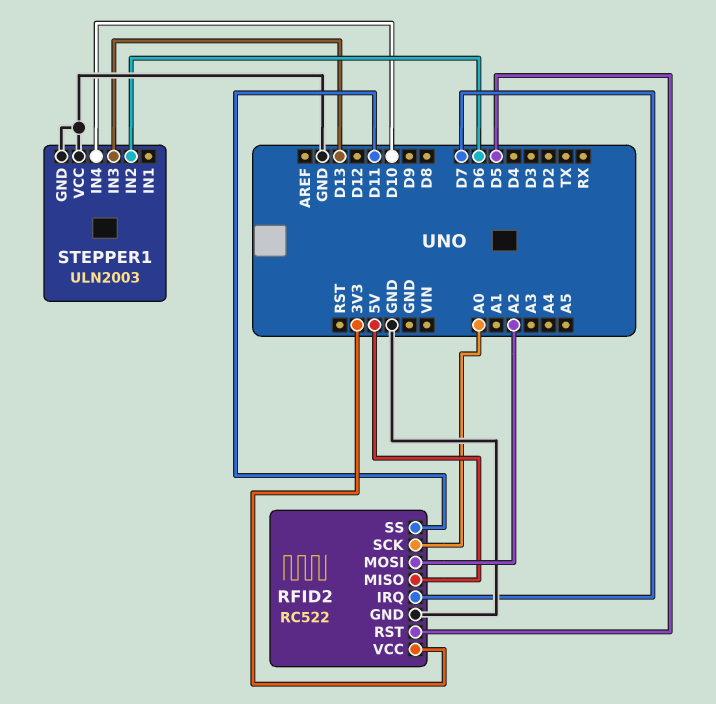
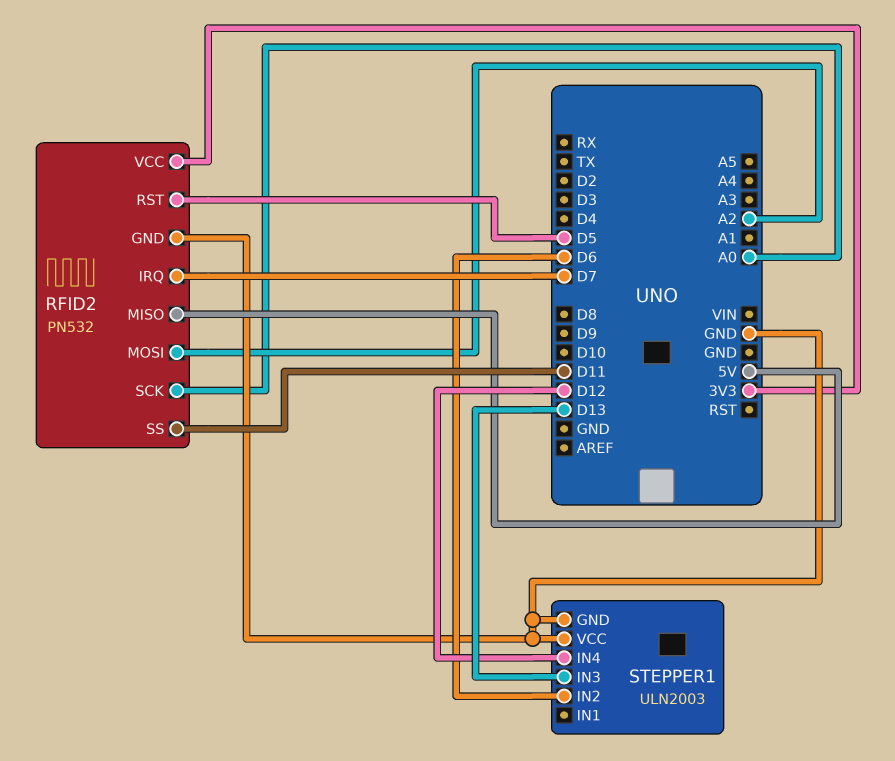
RFID2: RC522 -> PN532
STEPPER1 pin IN4: D10 -> D12

